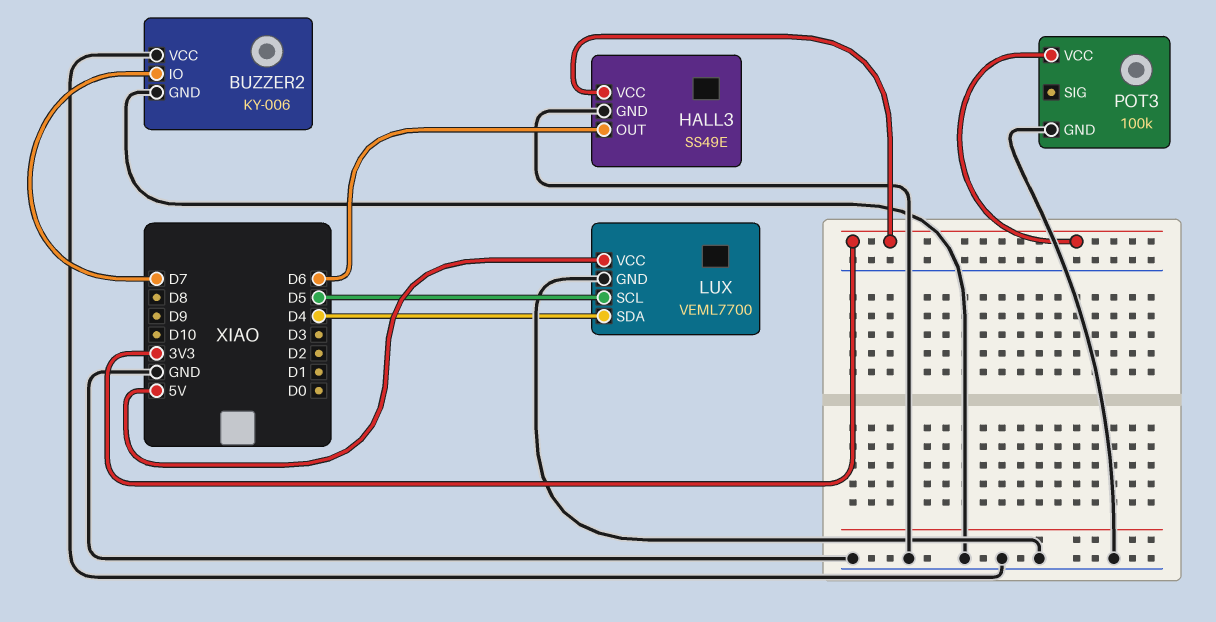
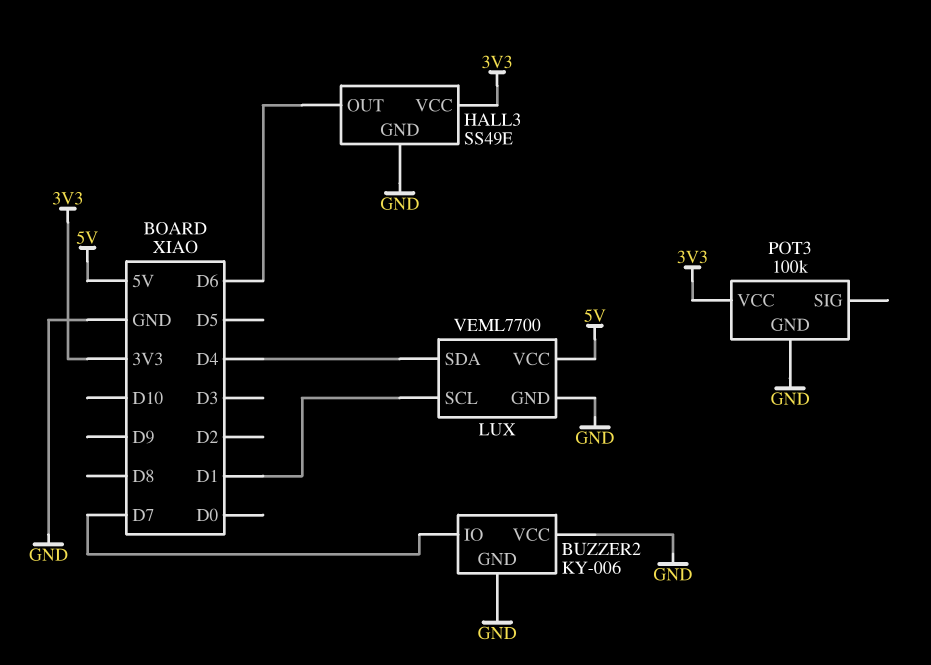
LUX pin SCL: D5 -> D1

